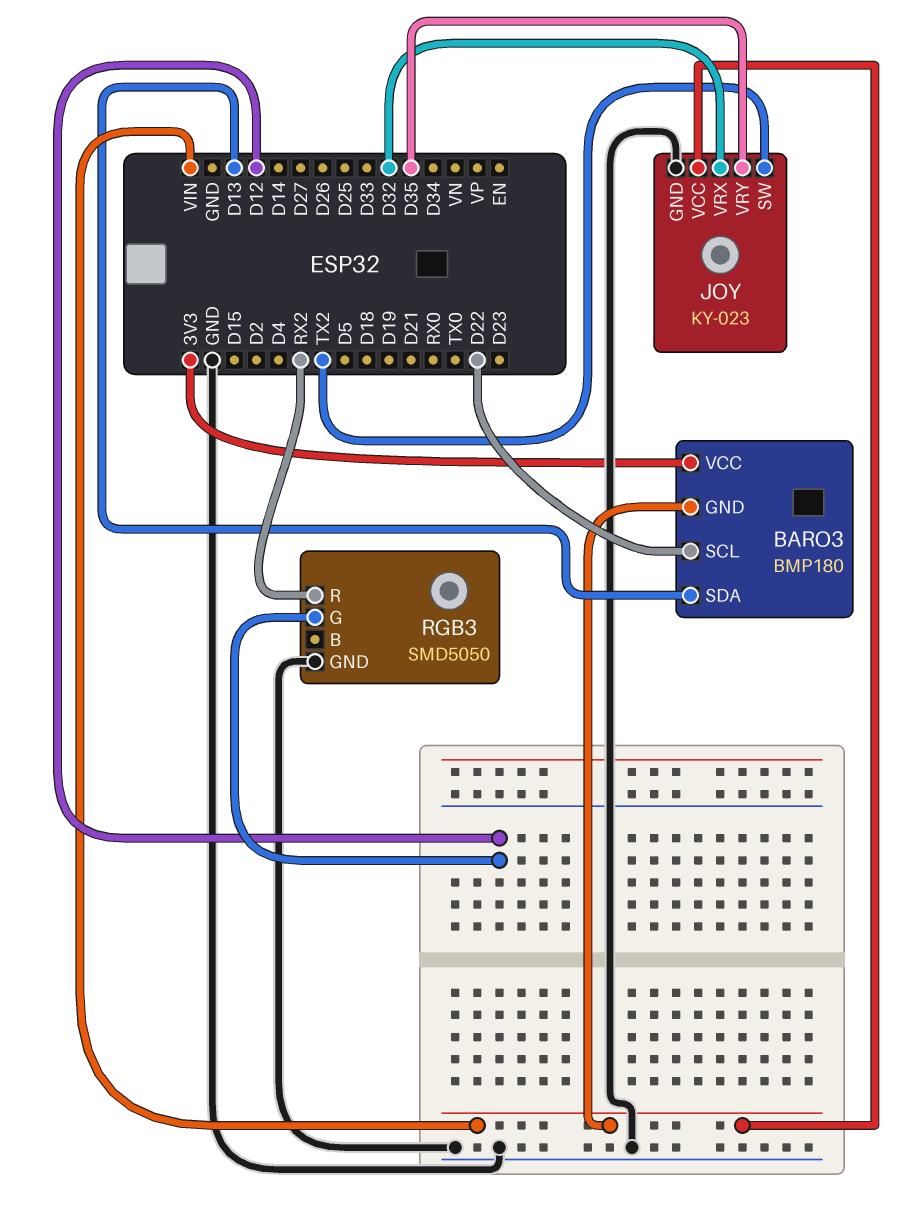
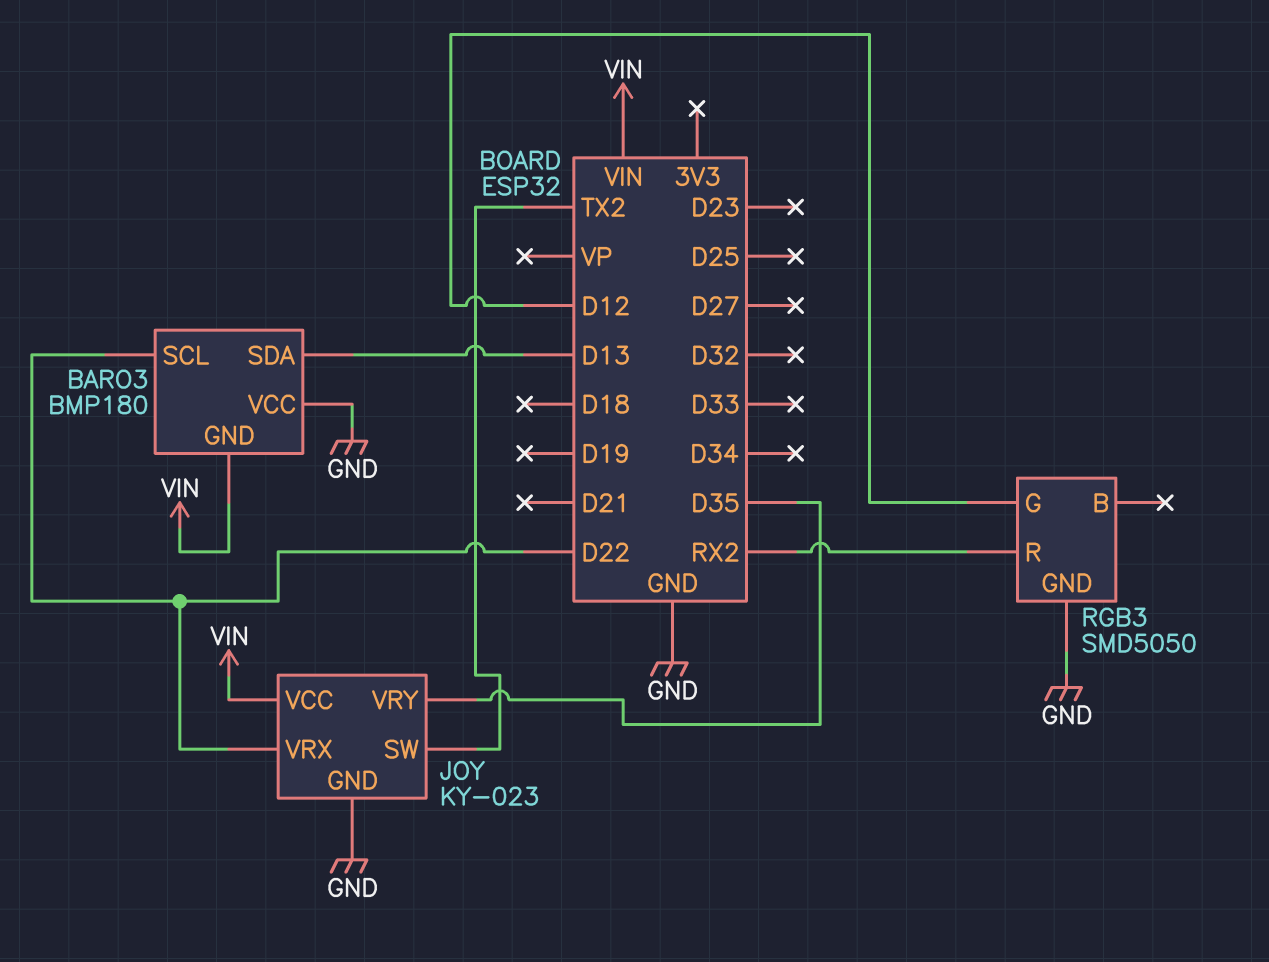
BARO3 pin VCC: 3V3 -> GND
JOY pin VRX: D32 -> D22

